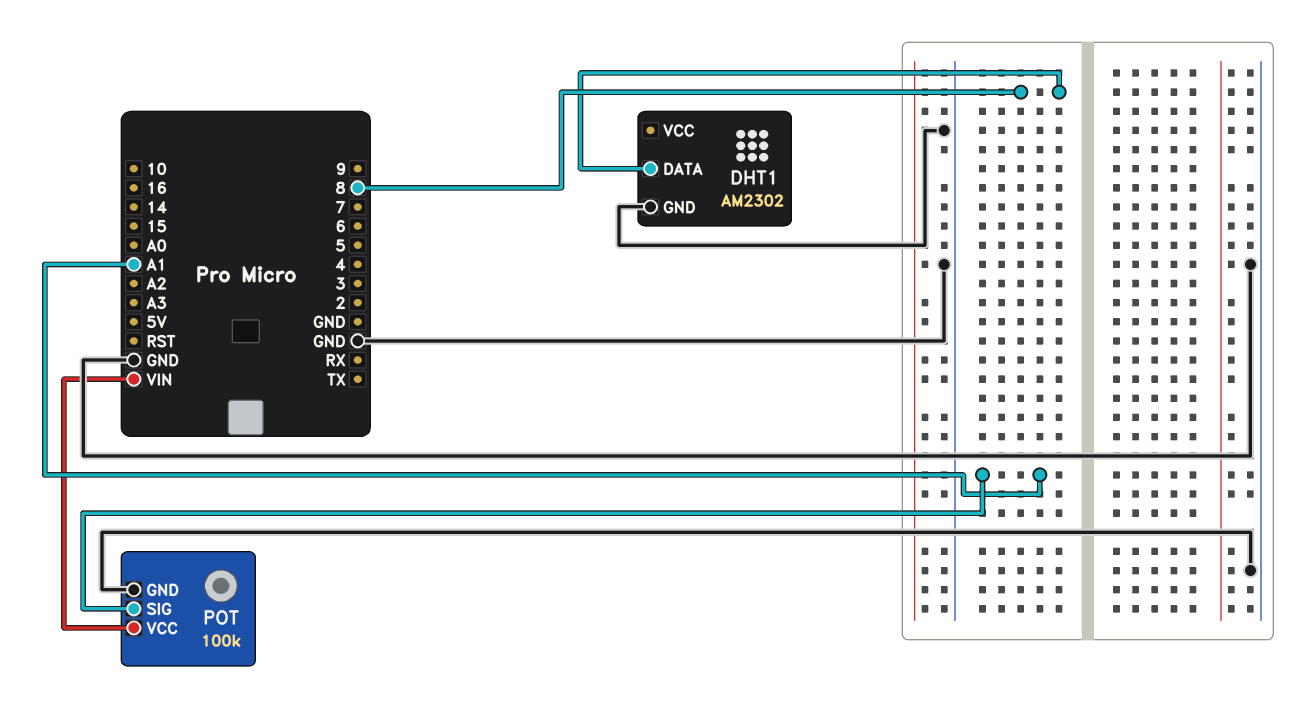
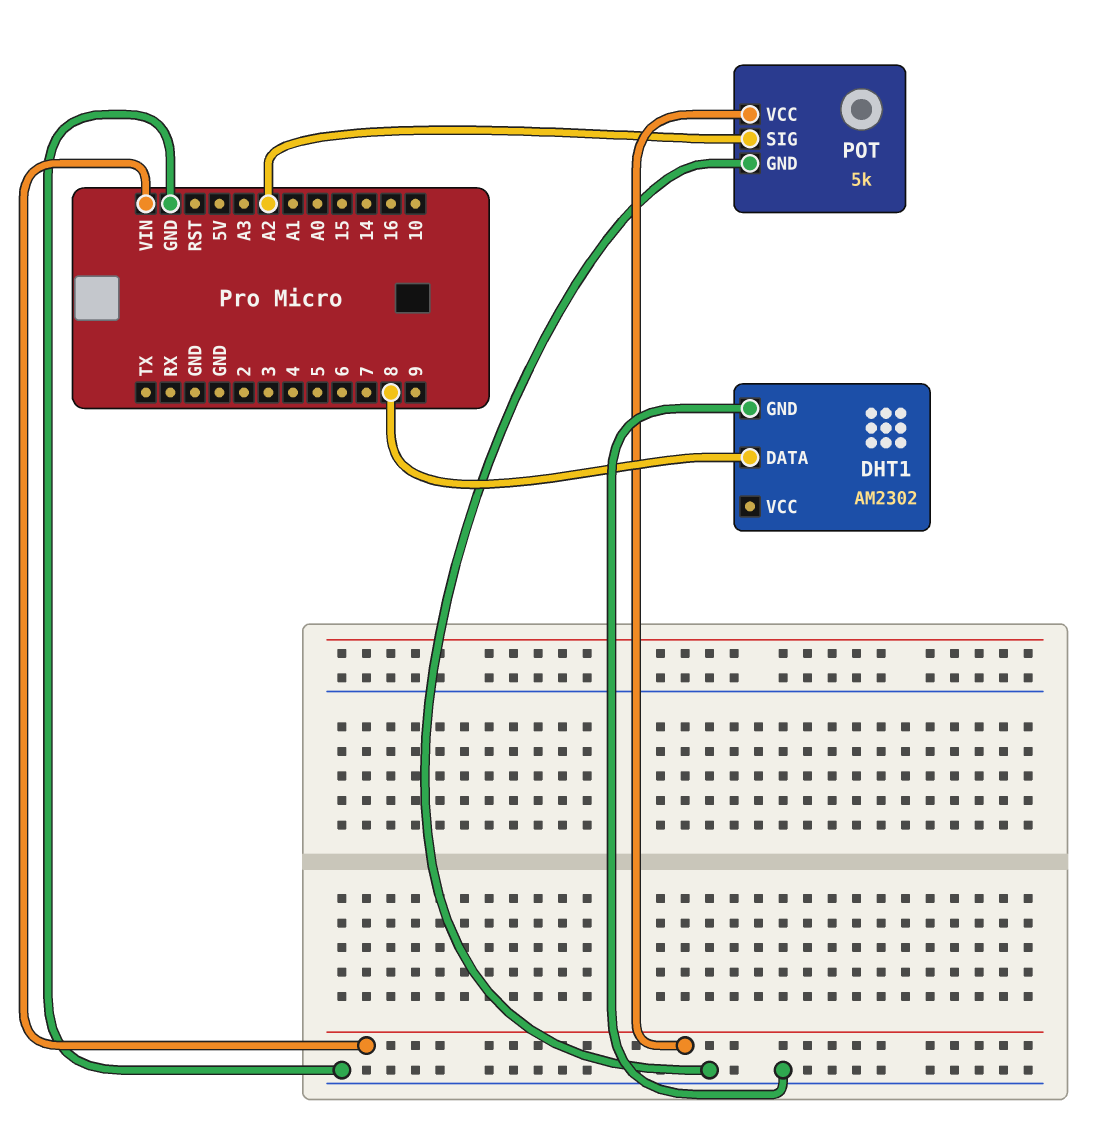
POT: 100k -> 5k
POT pin SIG: A1 -> A2

